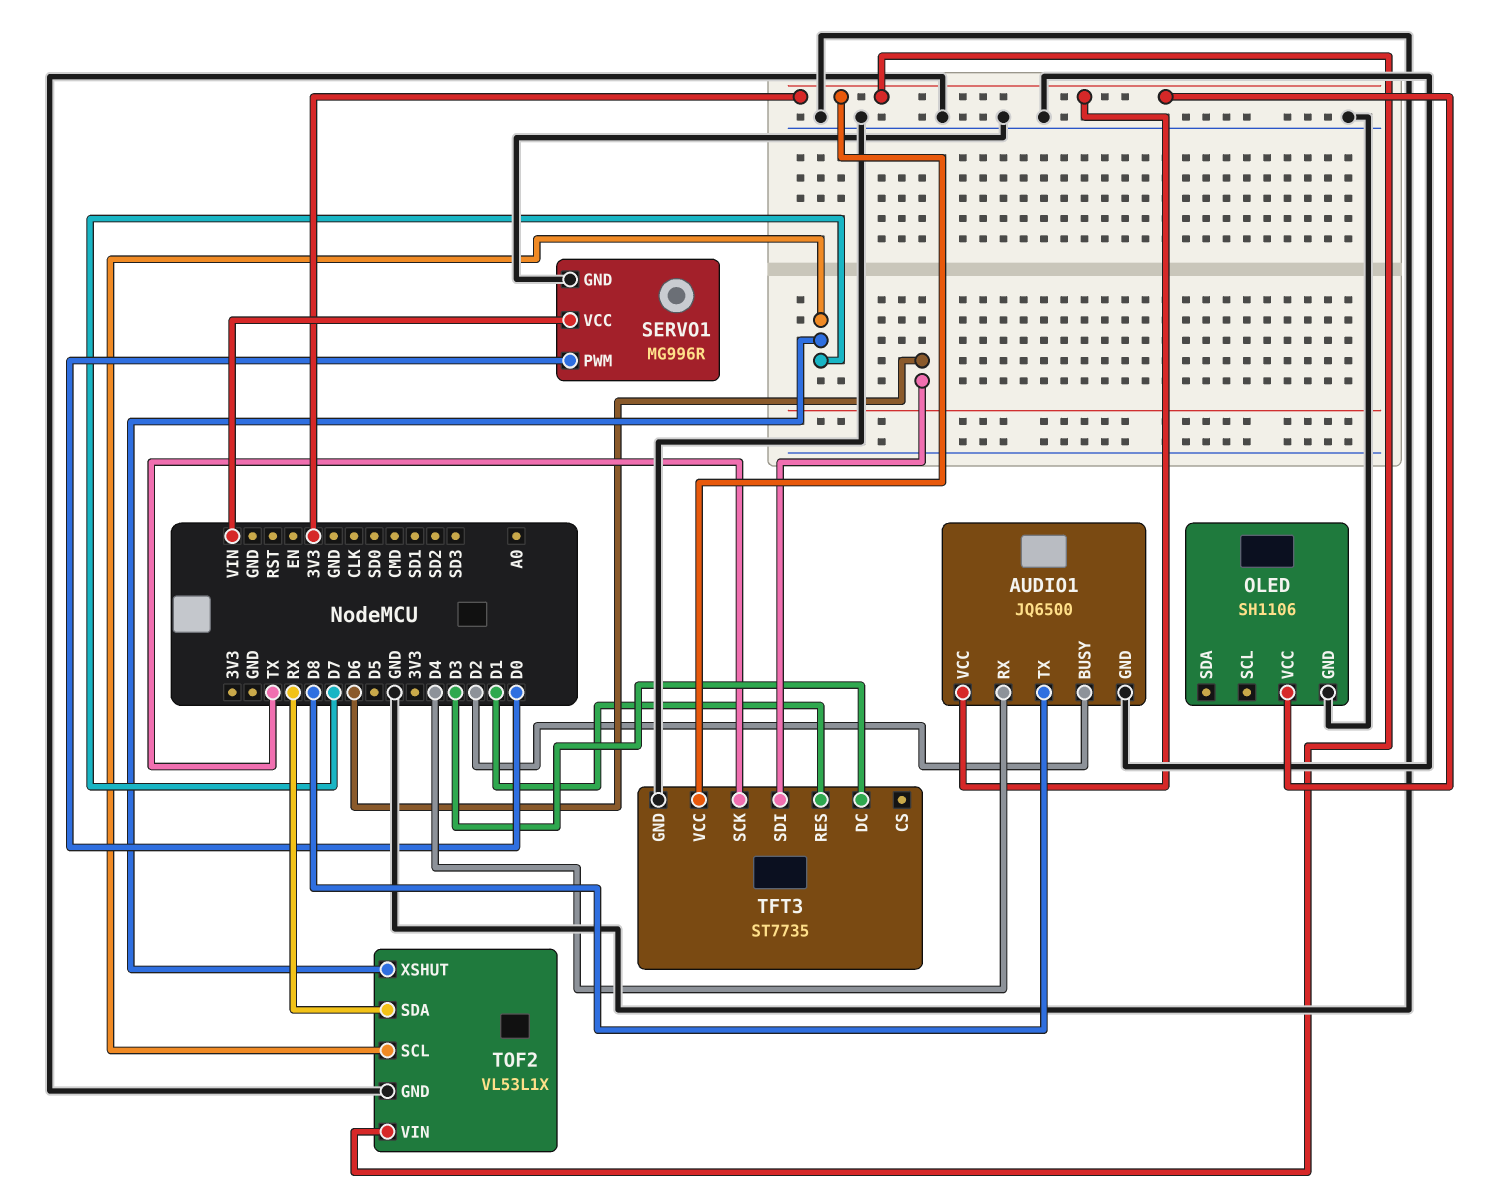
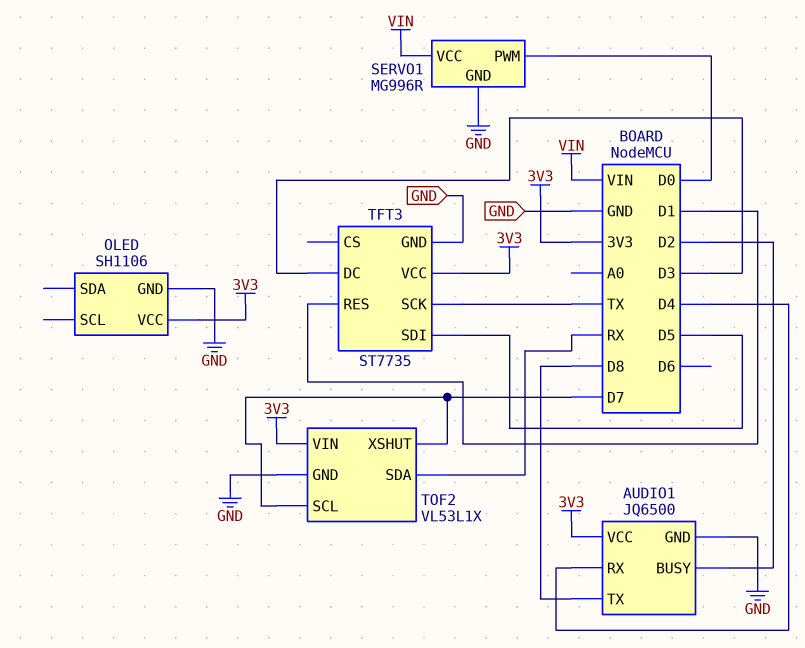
TFT3 pin SDI: D6 -> D5

